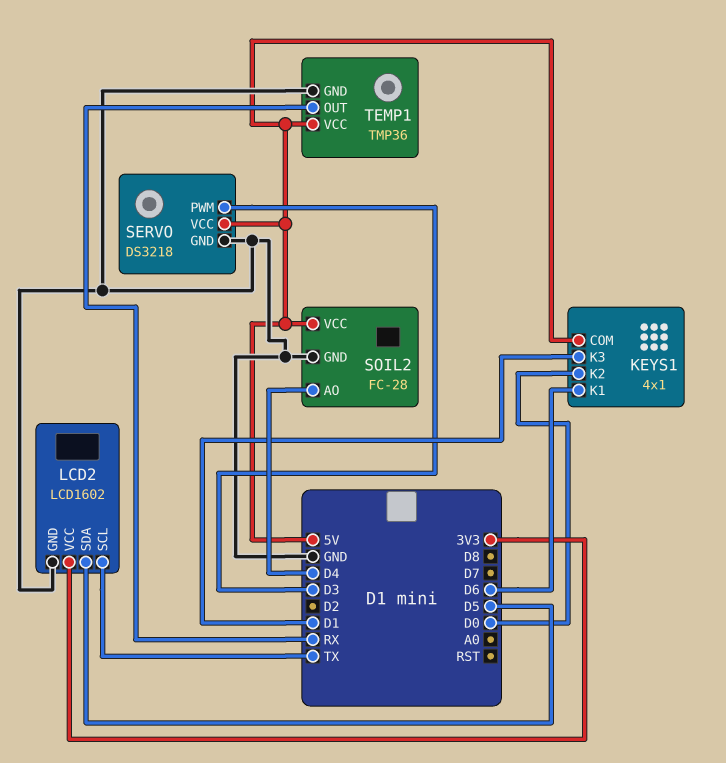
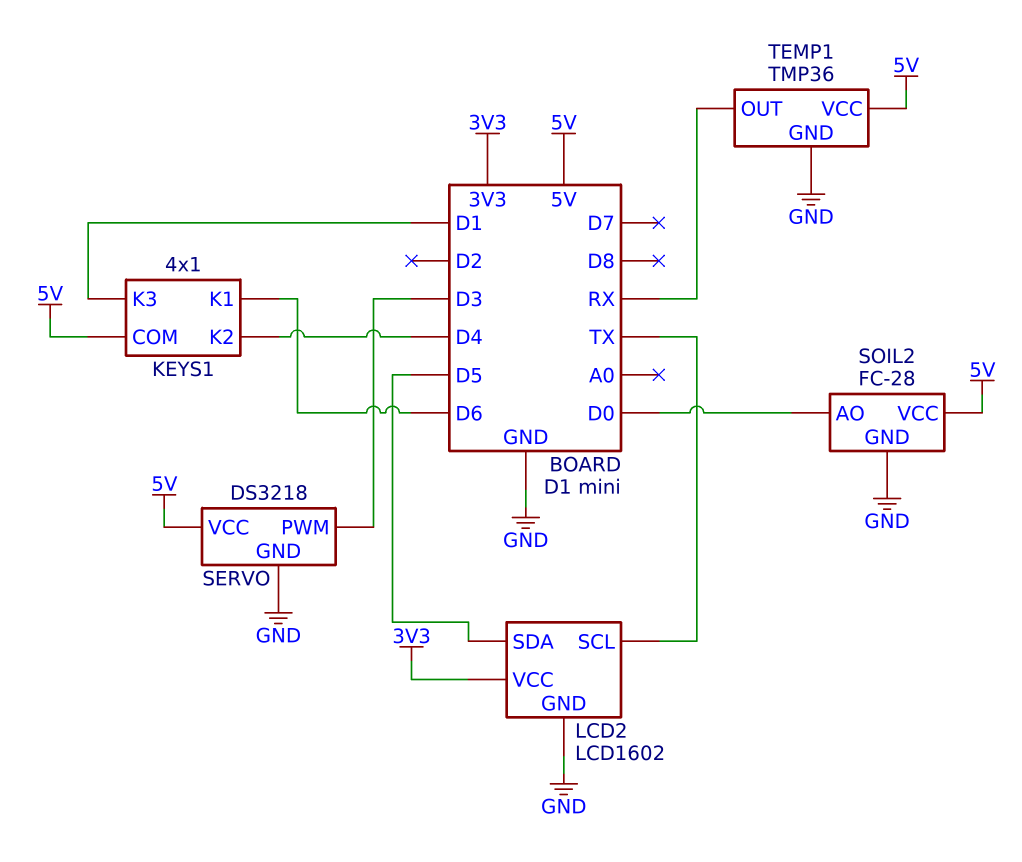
KEYS1 pin K2: D0 -> D4
SOIL2 pin AO: D4 -> D0

